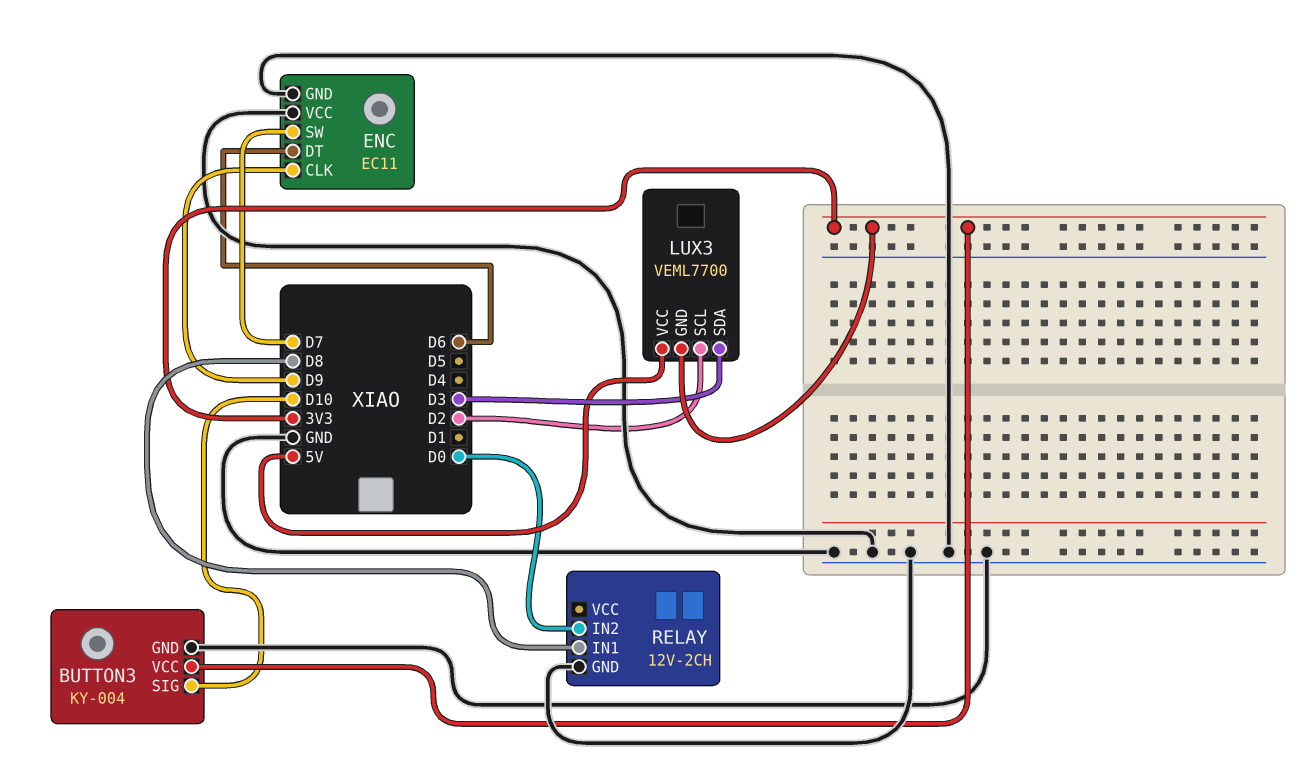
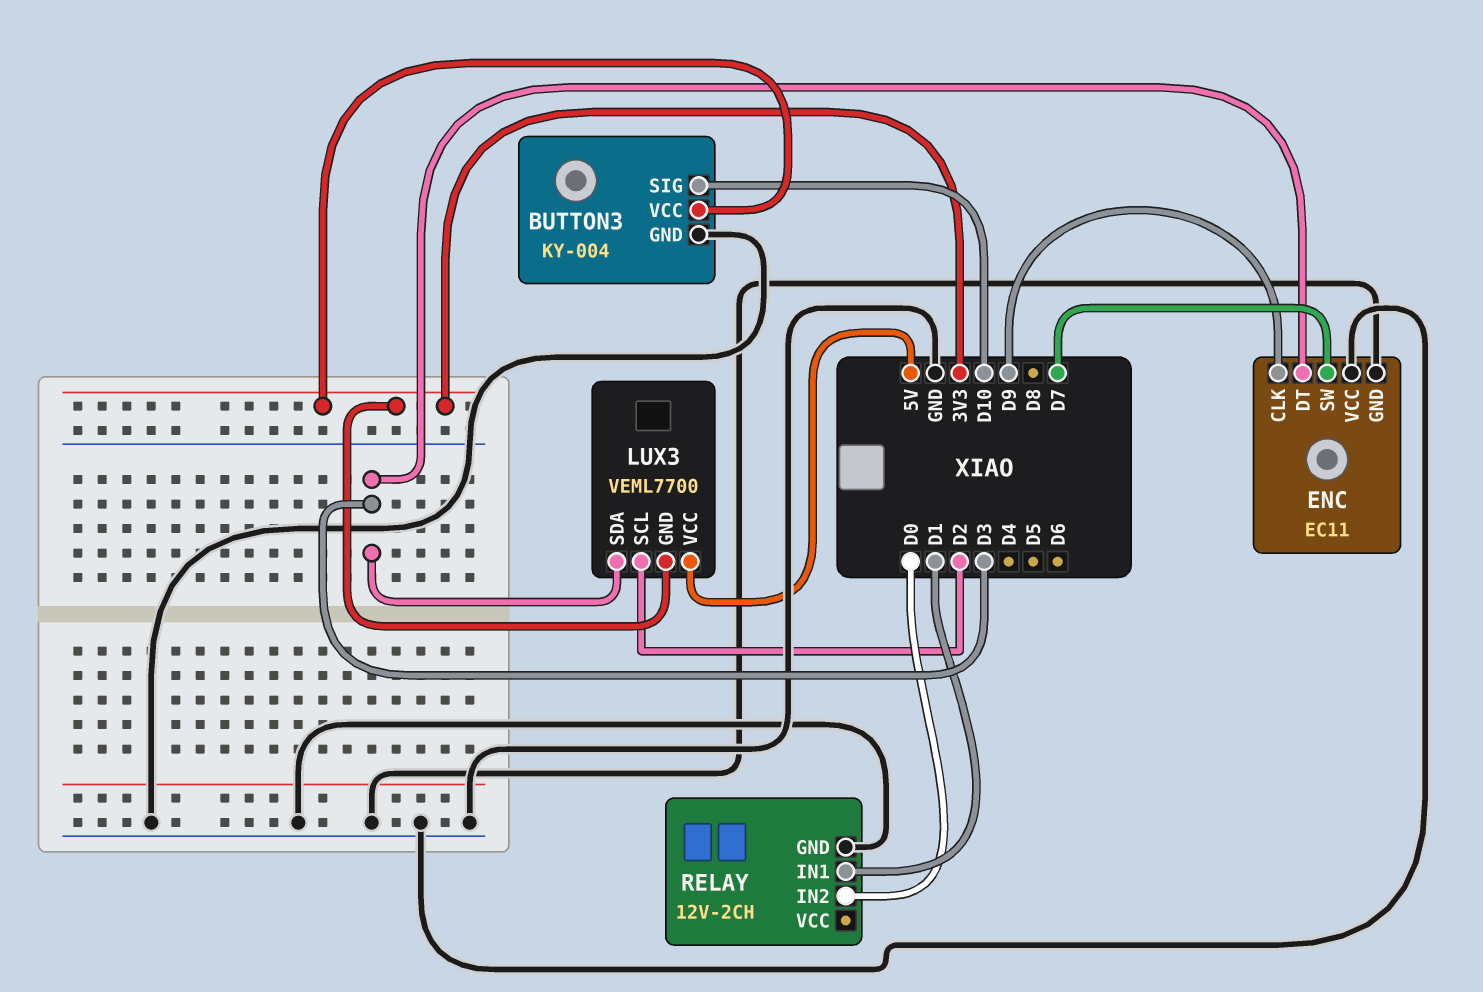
ENC pin DT: D6 -> D3
RELAY pin IN1: D8 -> D1

